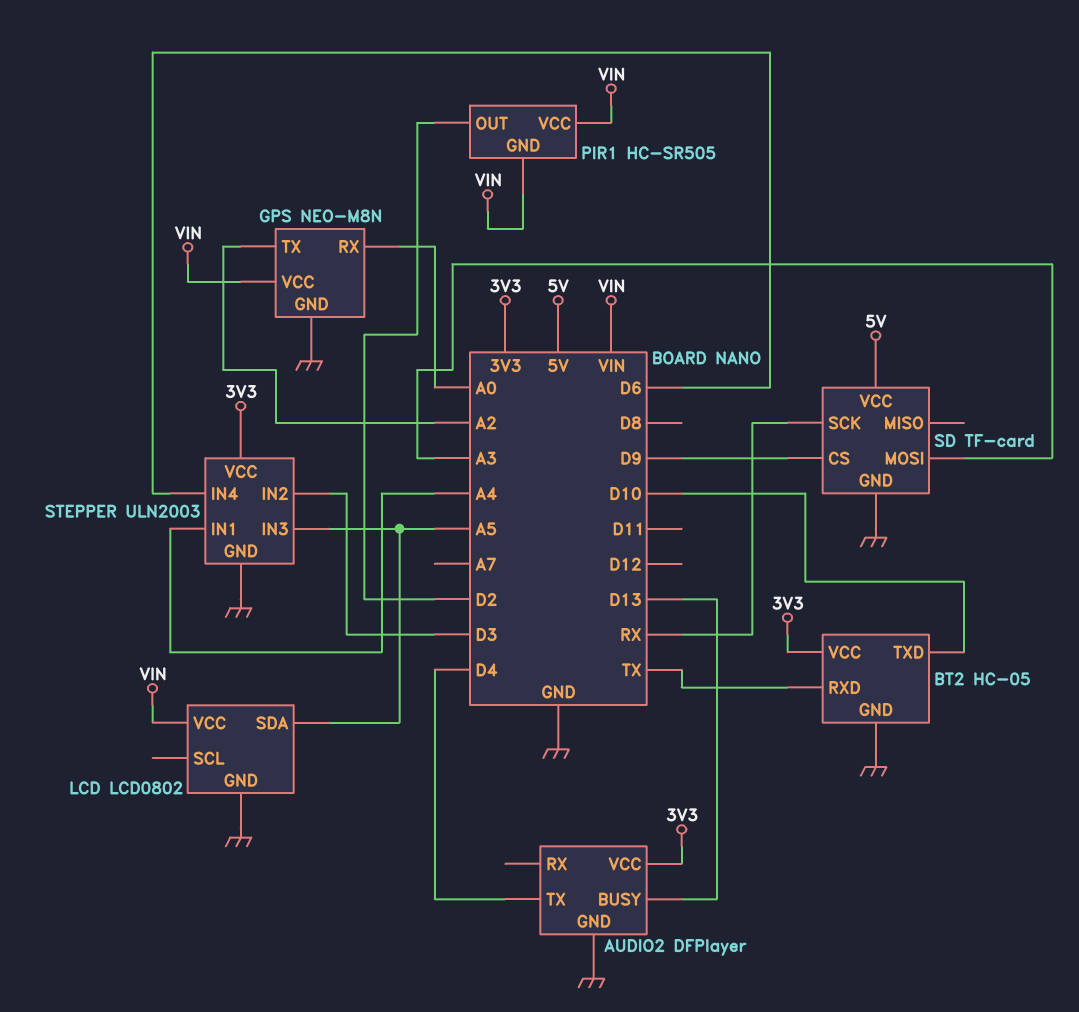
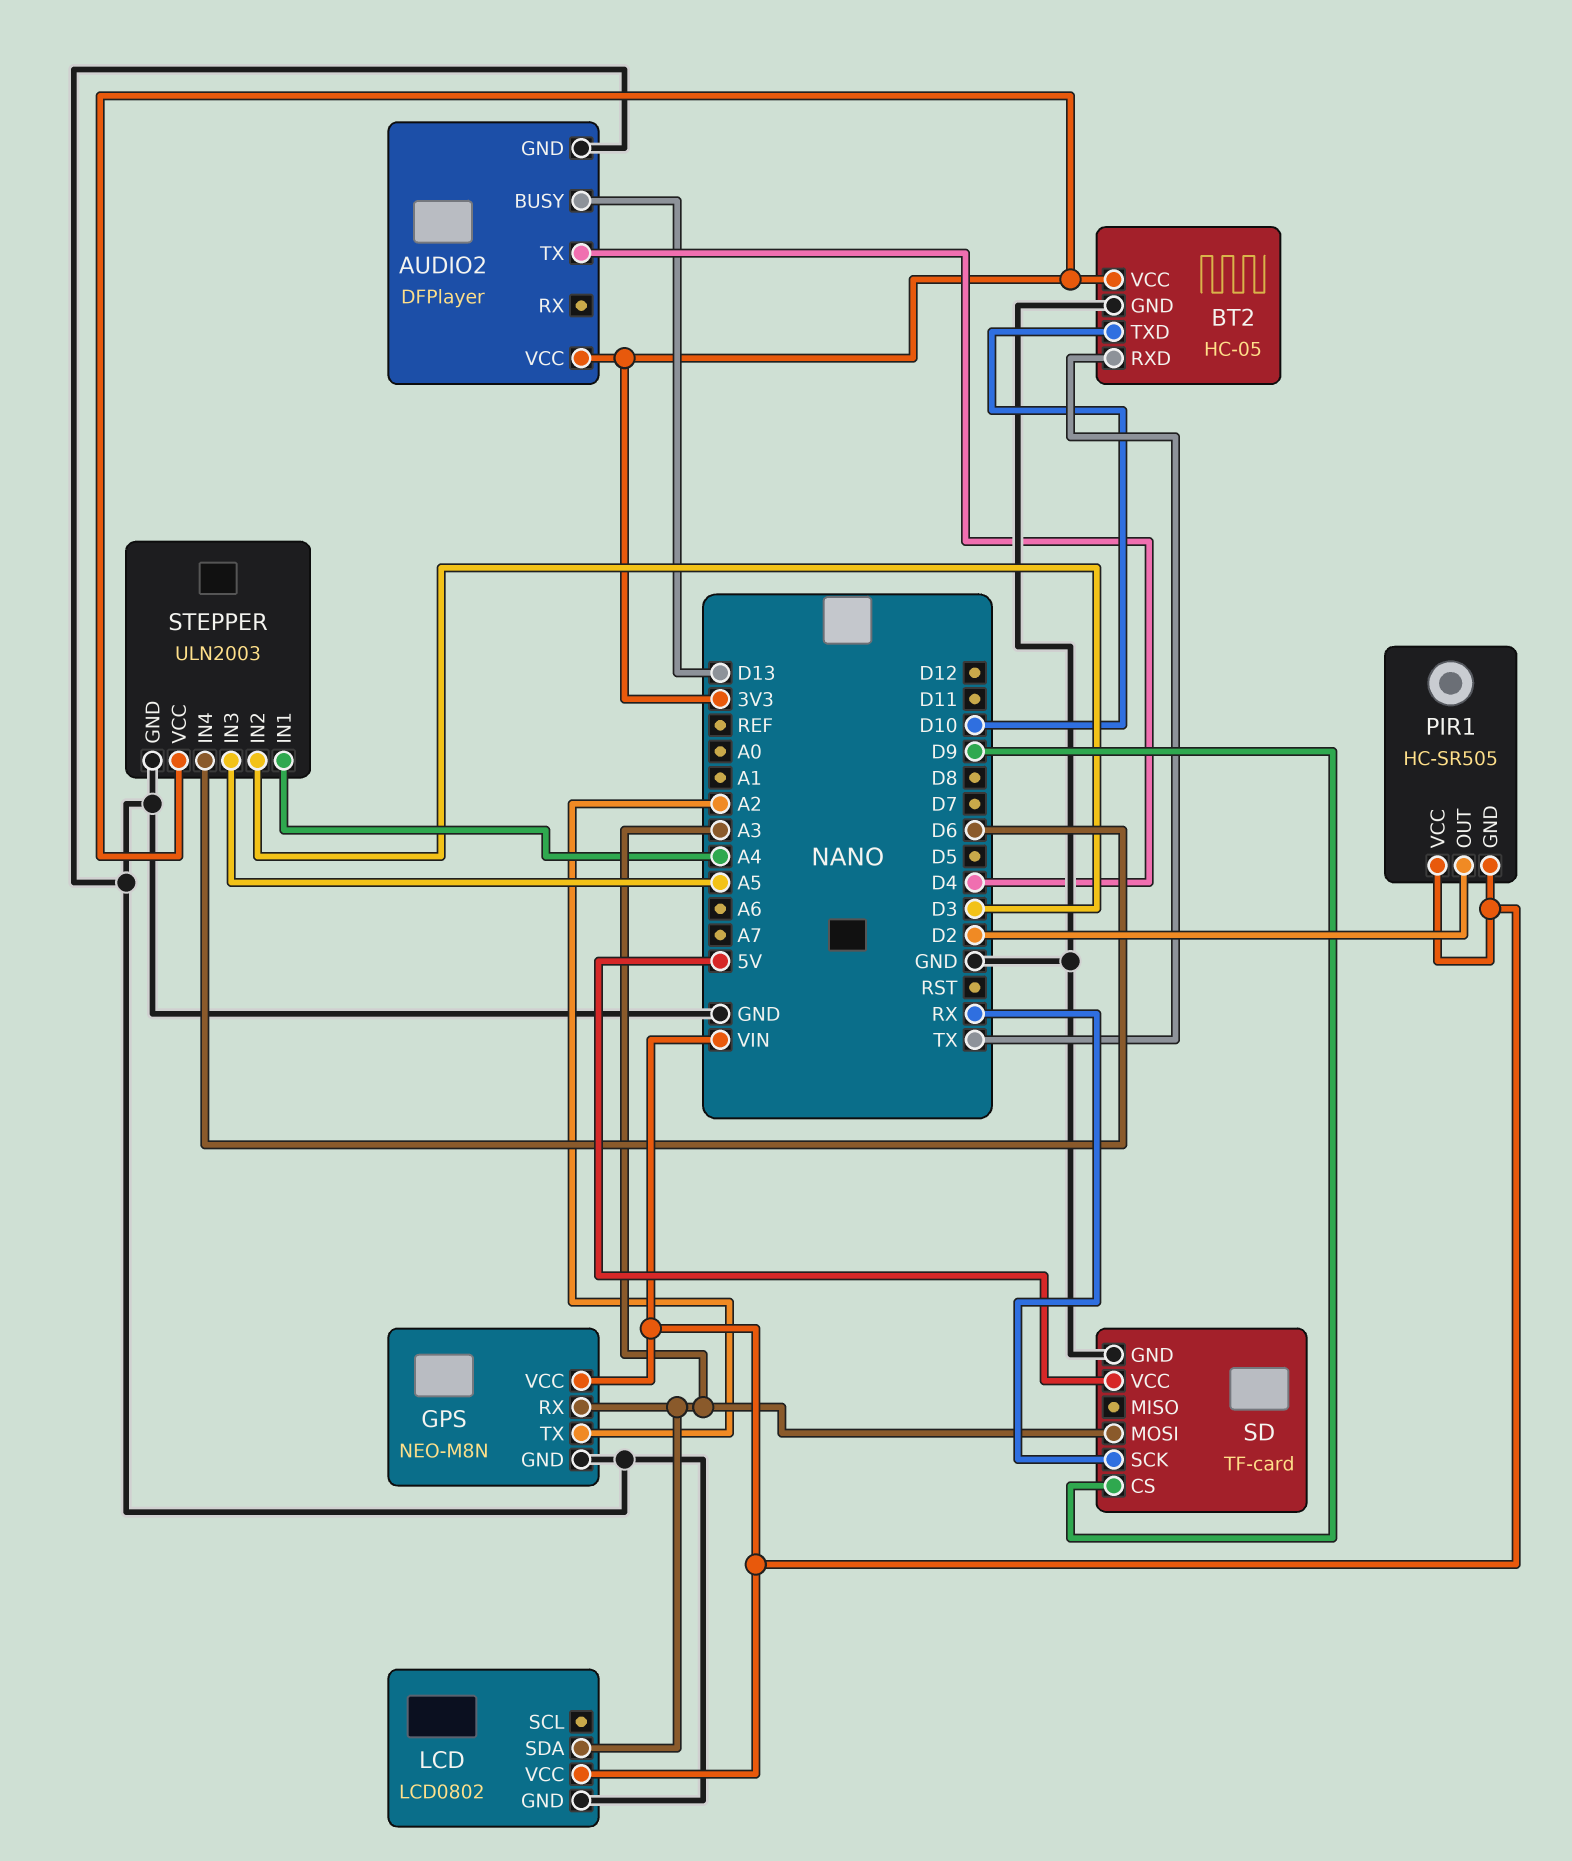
GPS pin RX: A0 -> A3
LCD pin SDA: A5 -> A3

